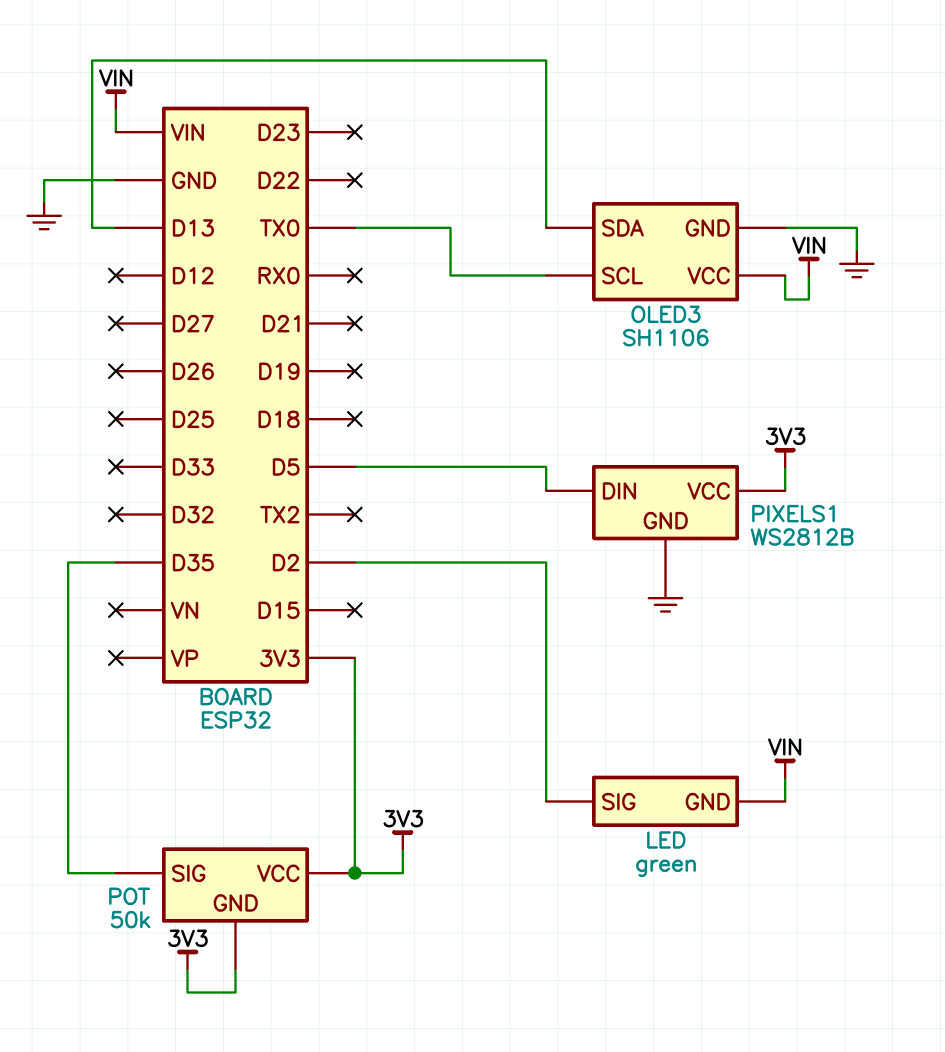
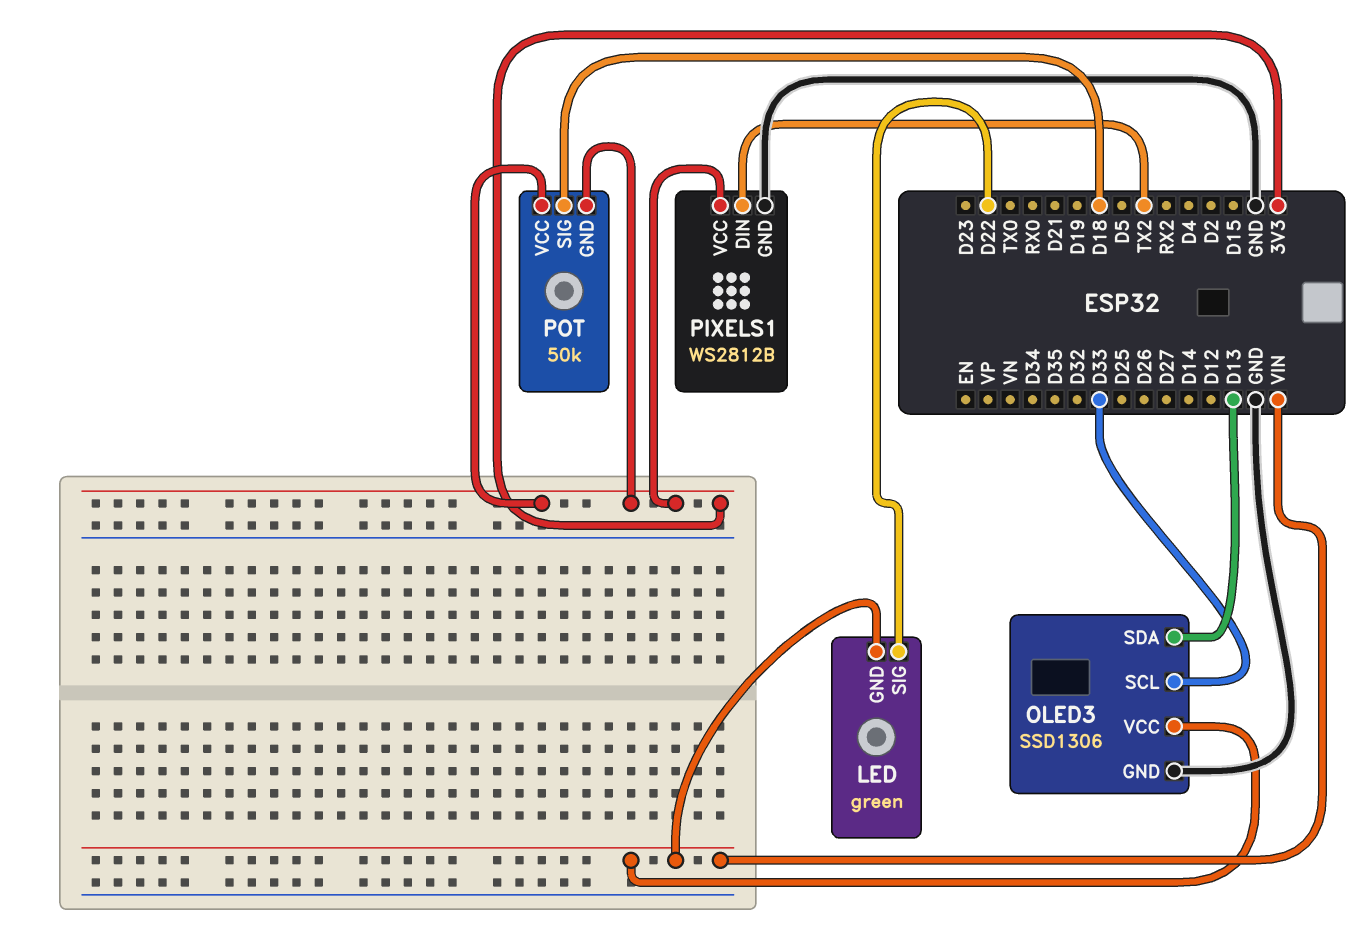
LED pin SIG: D2 -> D22
OLED3: SH1106 -> SSD1306
OLED3 pin SCL: TX0 -> D33
PIXELS1 pin DIN: D5 -> TX2
POT pin SIG: D35 -> D18

